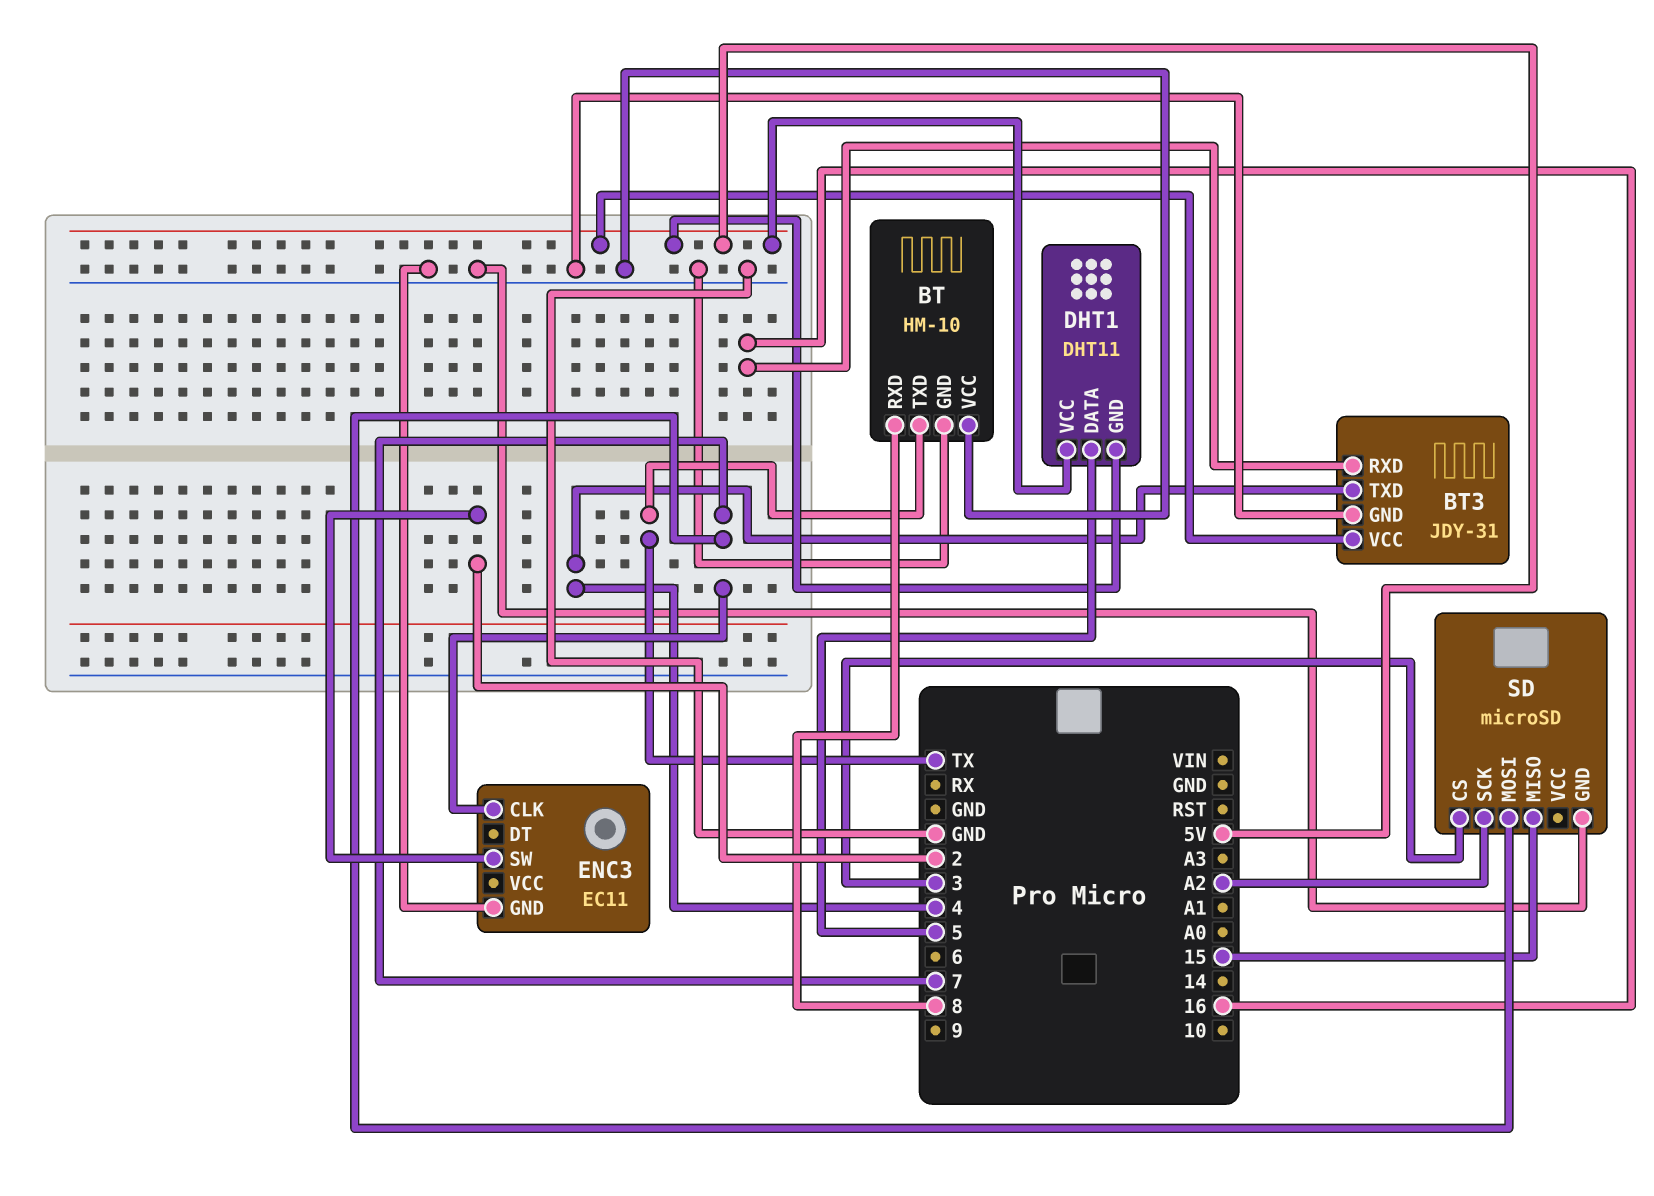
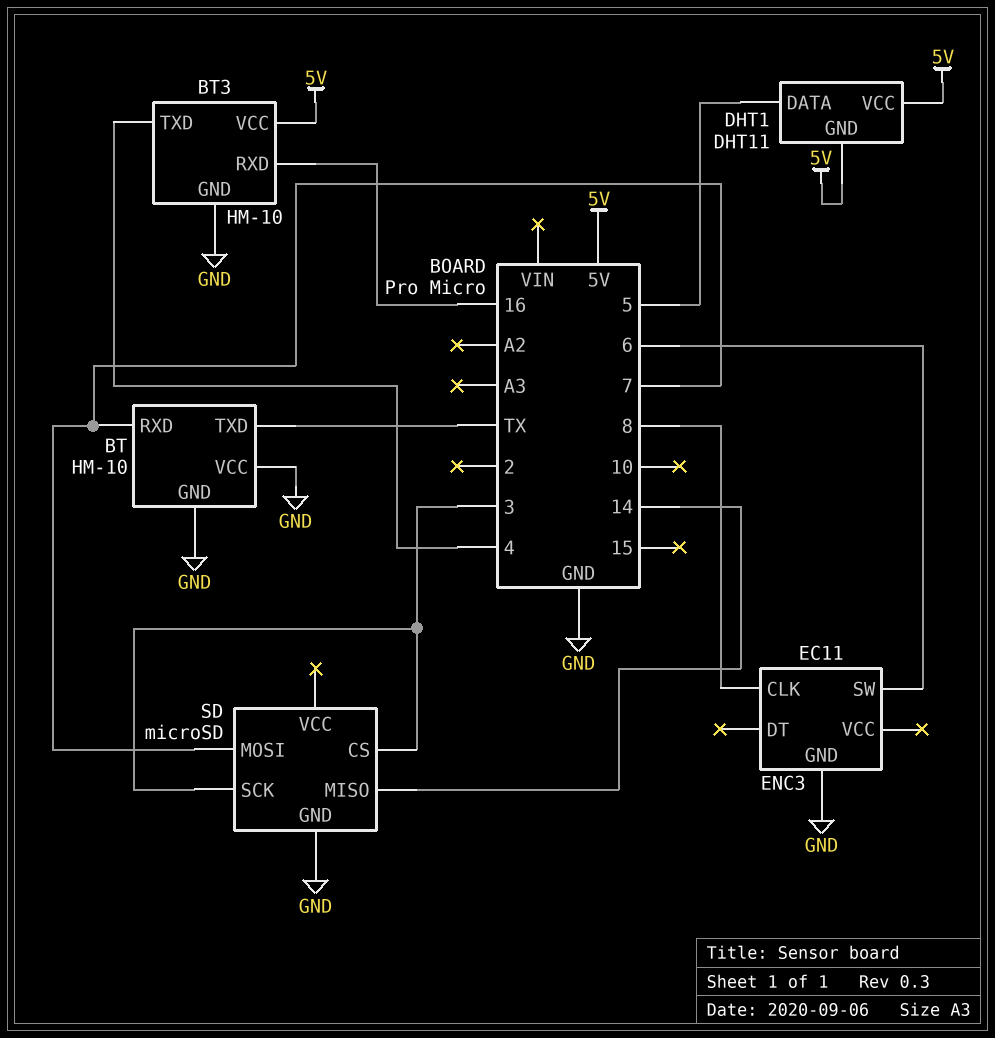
BT pin RXD: 8 -> 7
BT3: JDY-31 -> HM-10
ENC3 pin CLK: 7 -> 8
ENC3 pin SW: 2 -> 6
SD pin MISO: 15 -> 14
SD pin SCK: A2 -> 3

